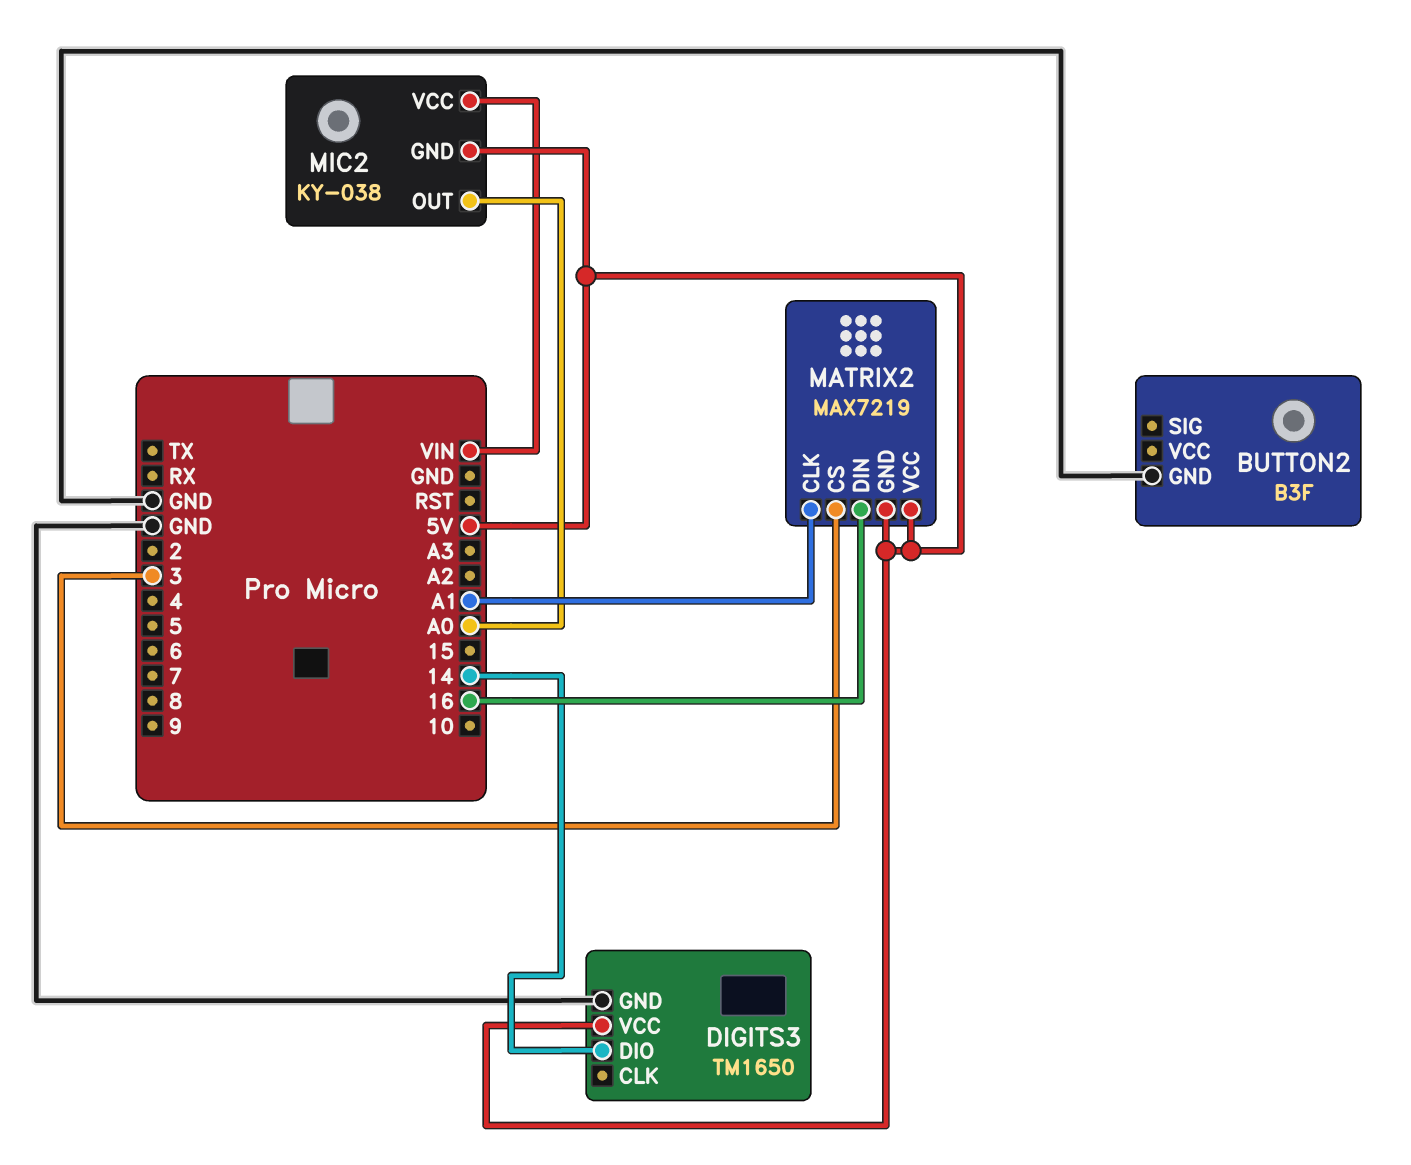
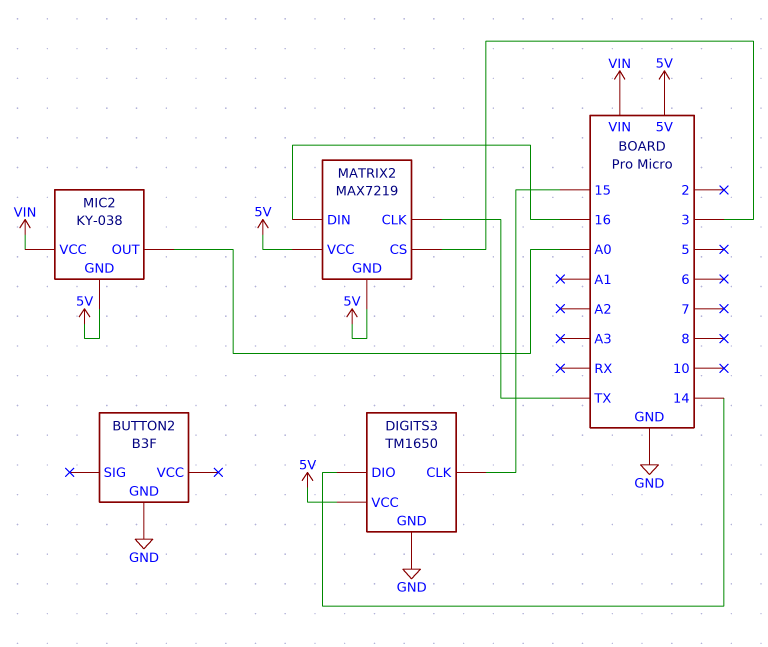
DIGITS3 pin CLK: none -> 15
MATRIX2 pin CLK: A1 -> TX

